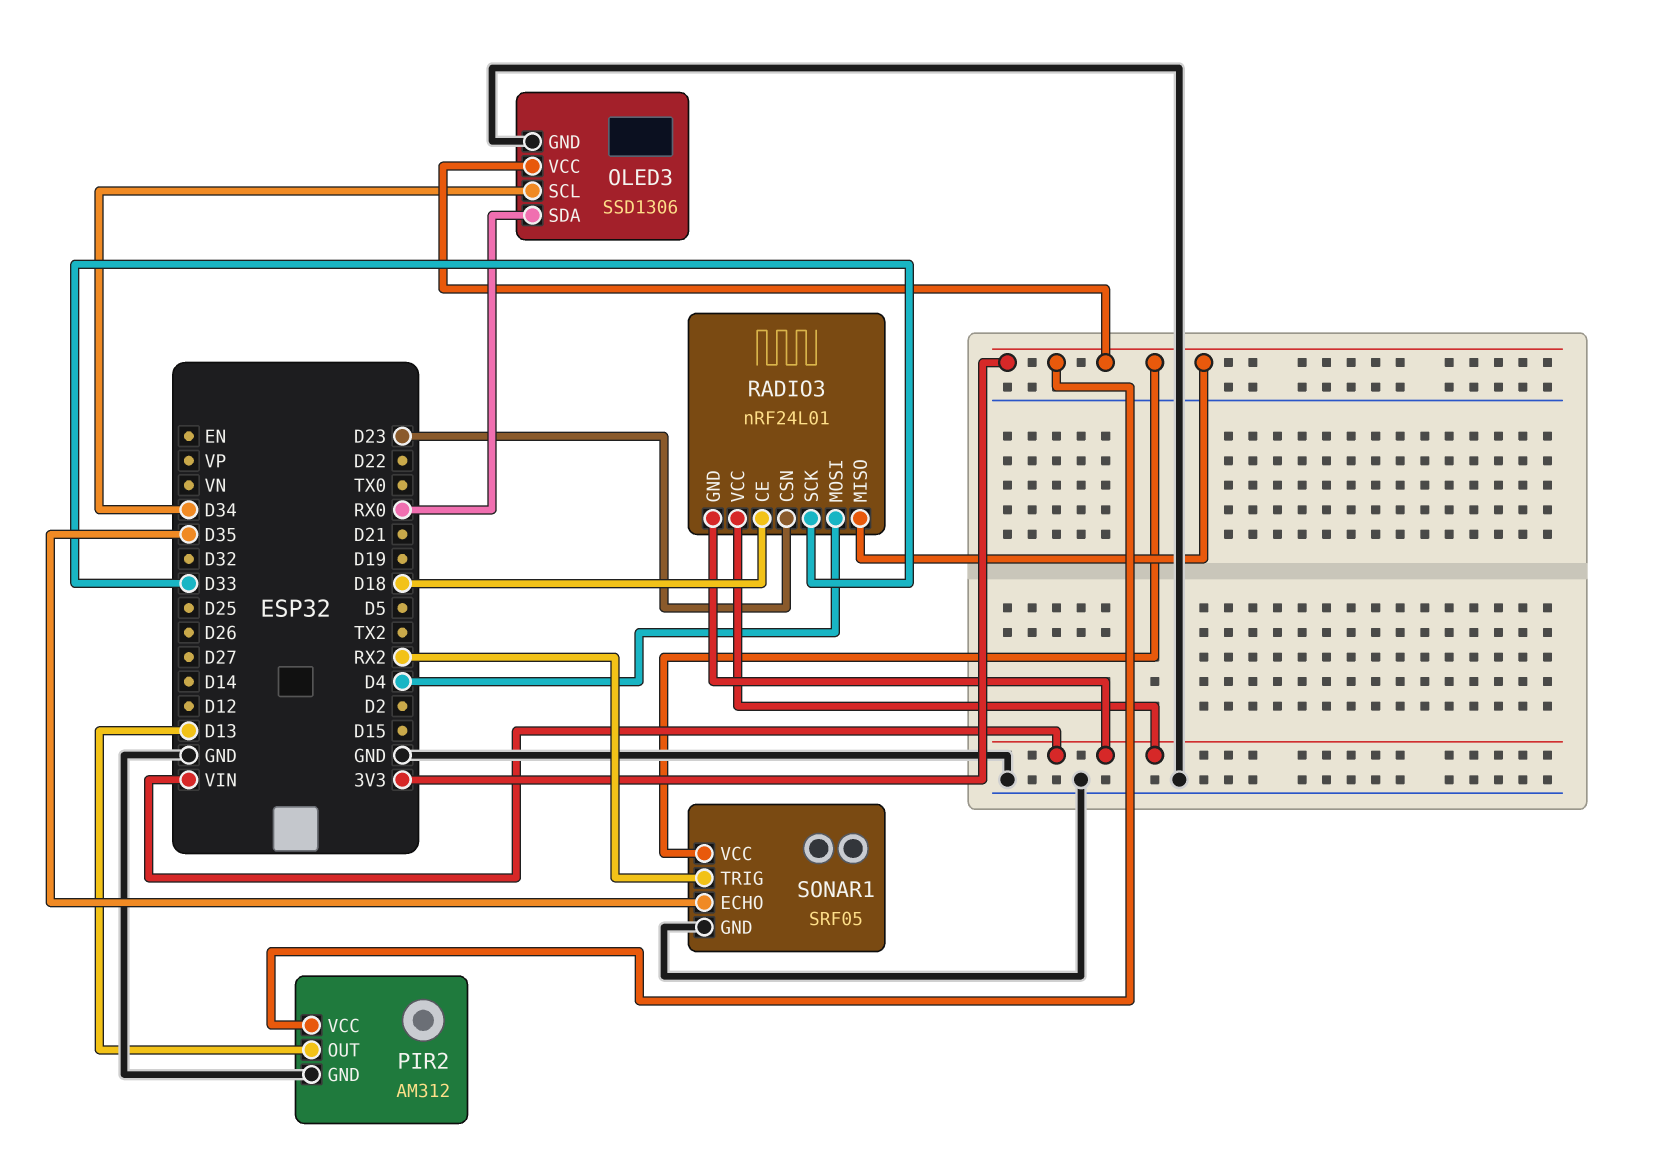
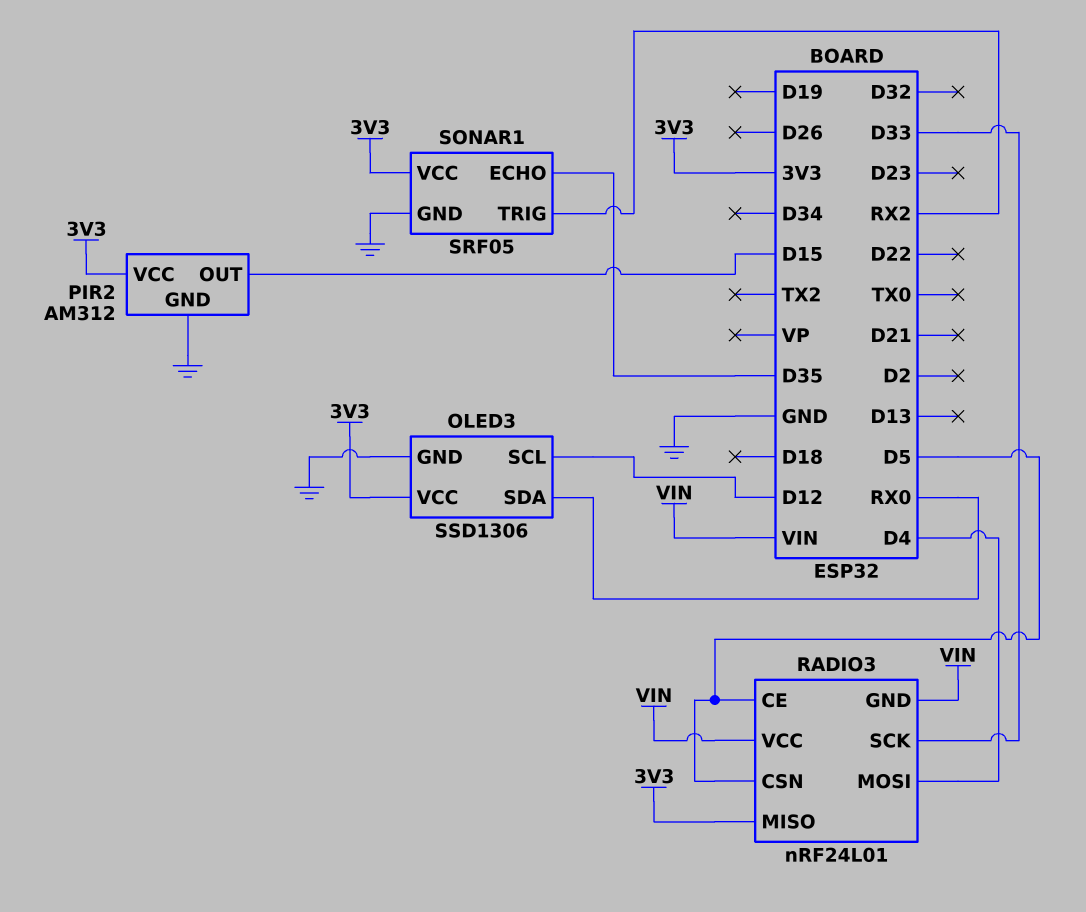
OLED3 pin SCL: D34 -> D12
PIR2 pin OUT: D13 -> D15
RADIO3 pin CE: D18 -> D5
RADIO3 pin CSN: D23 -> D5

